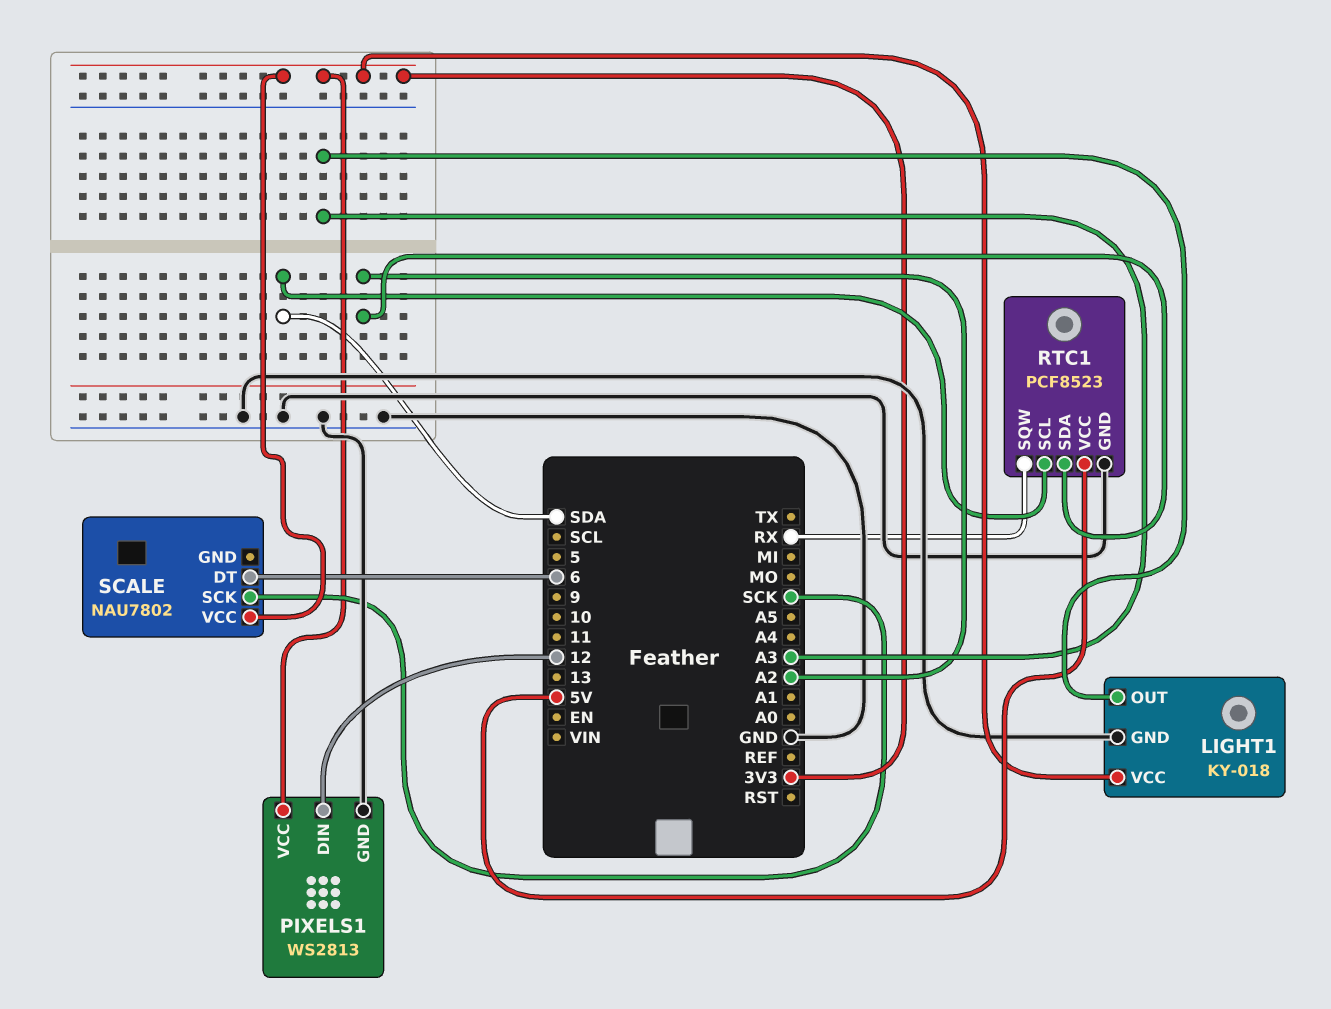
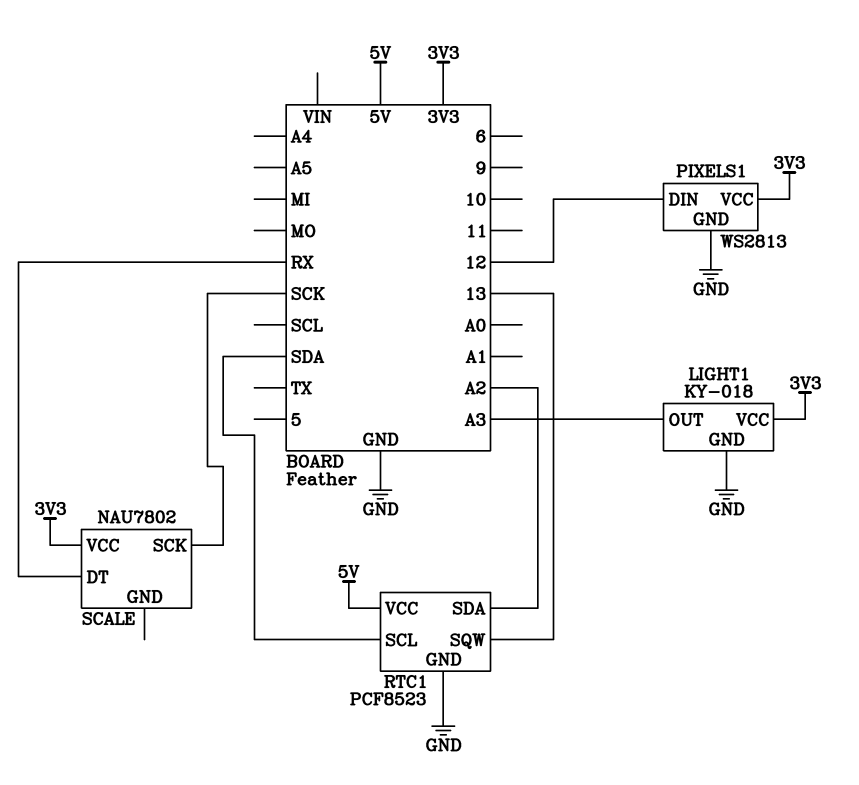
RTC1 pin SQW: RX -> 13
SCALE pin DT: 6 -> RX

